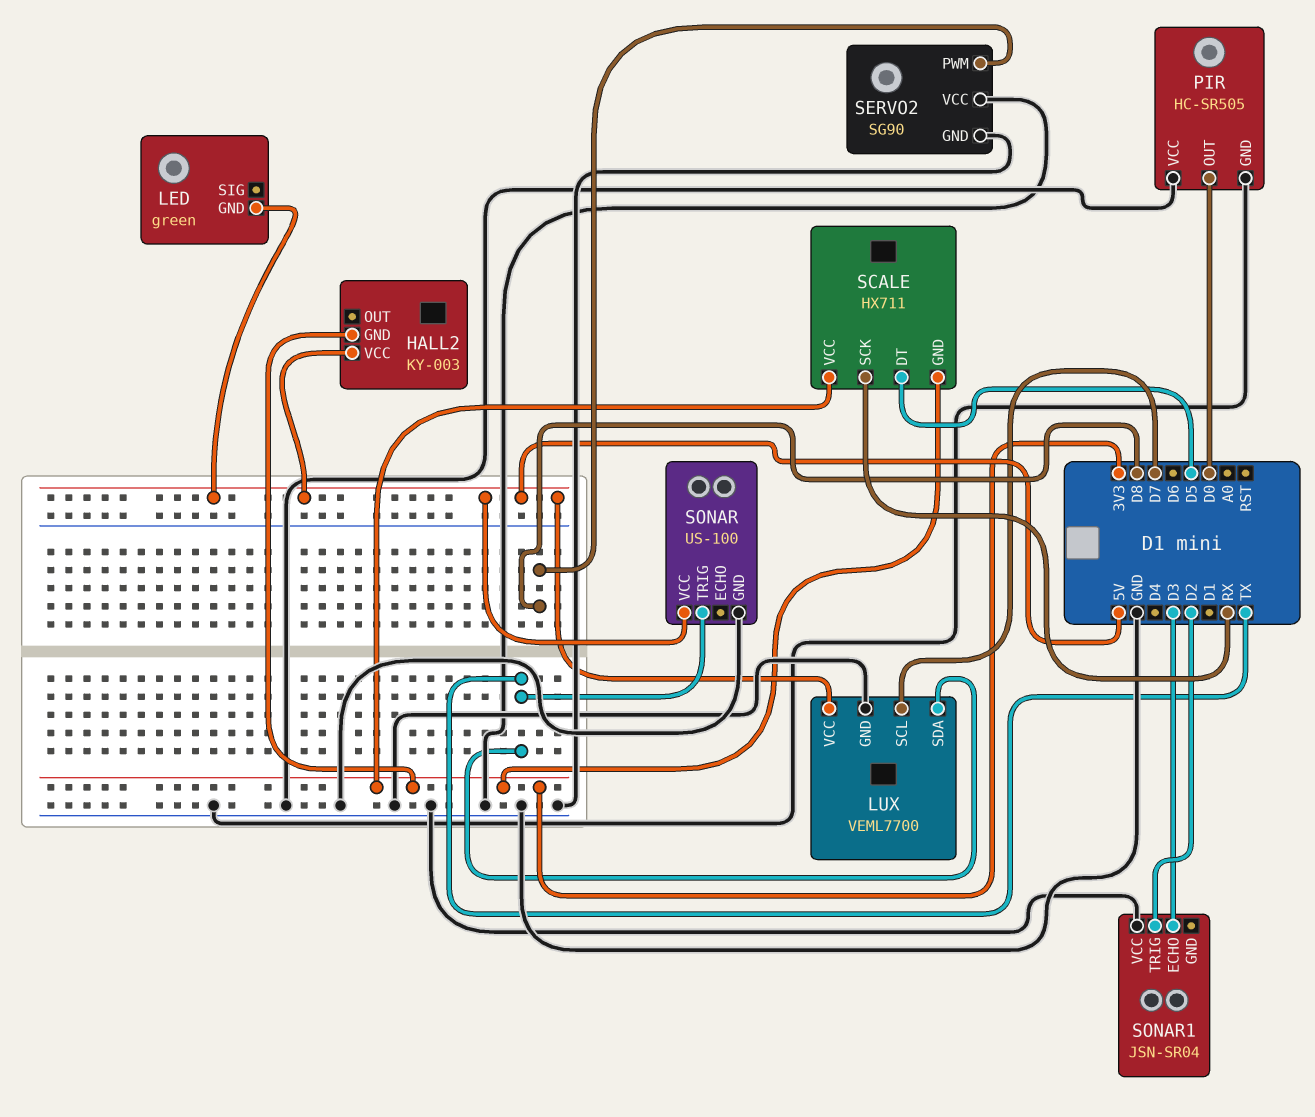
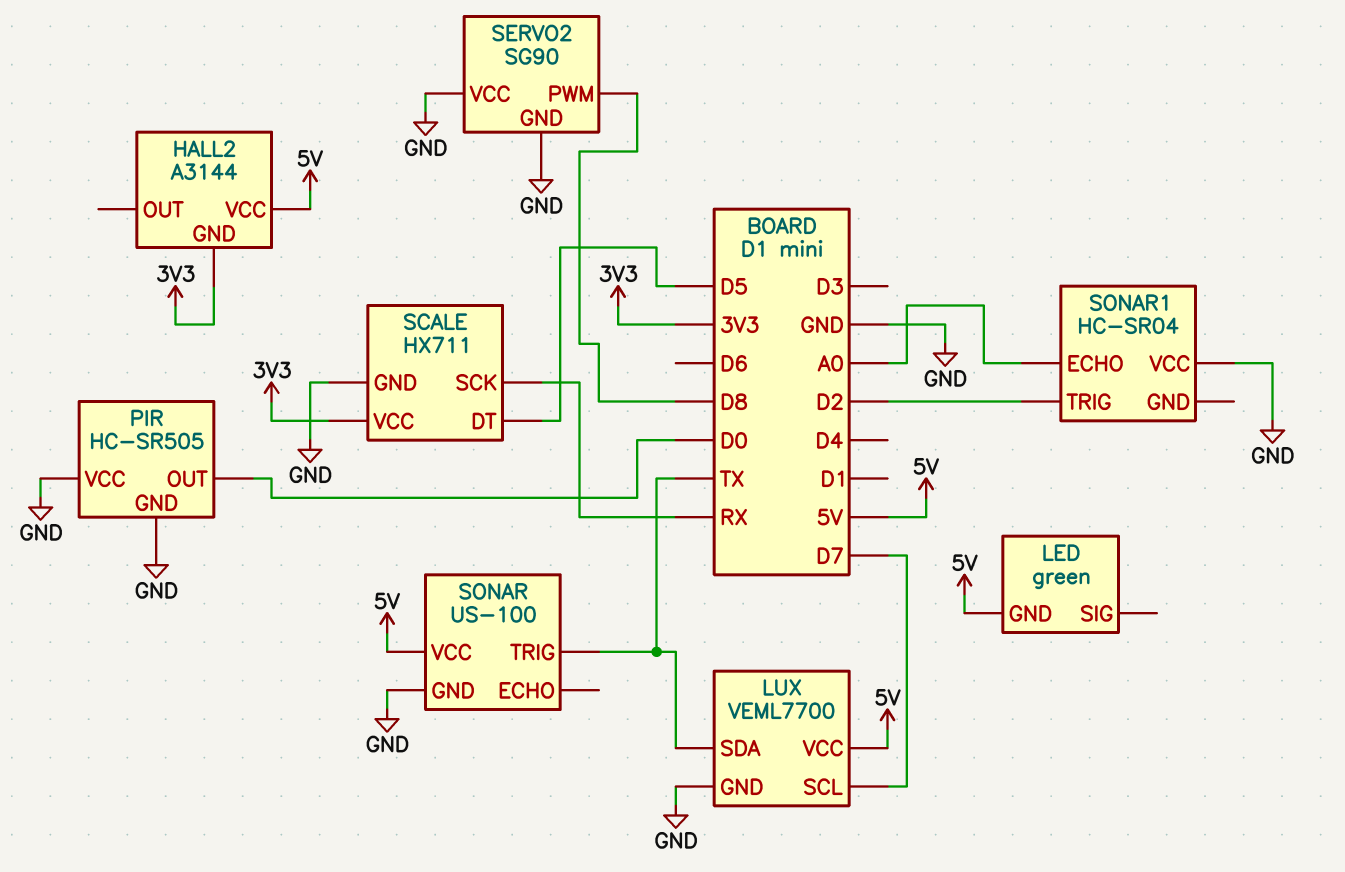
HALL2: KY-003 -> A3144
SCALE pin GND: 3V3 -> GND
SONAR1: JSN-SR04 -> HC-SR04
SONAR1 pin ECHO: D3 -> A0

